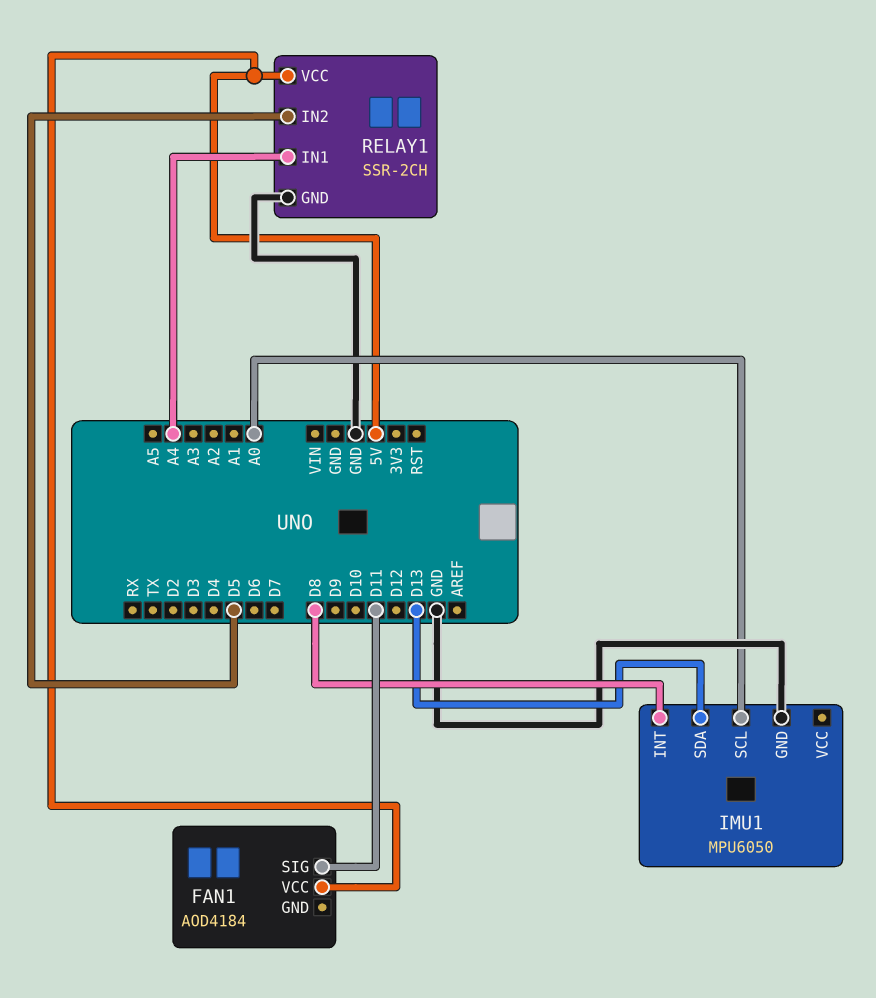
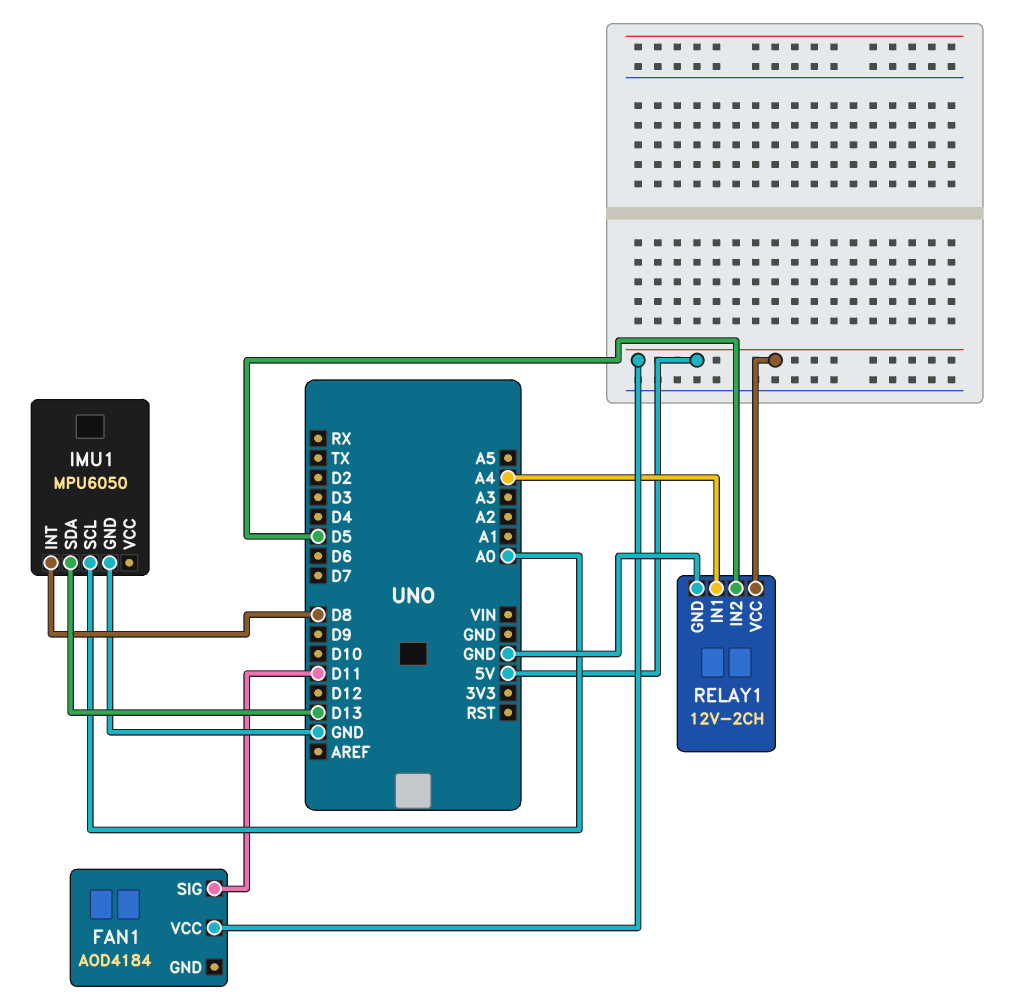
RELAY1: SSR-2CH -> 12V-2CH

